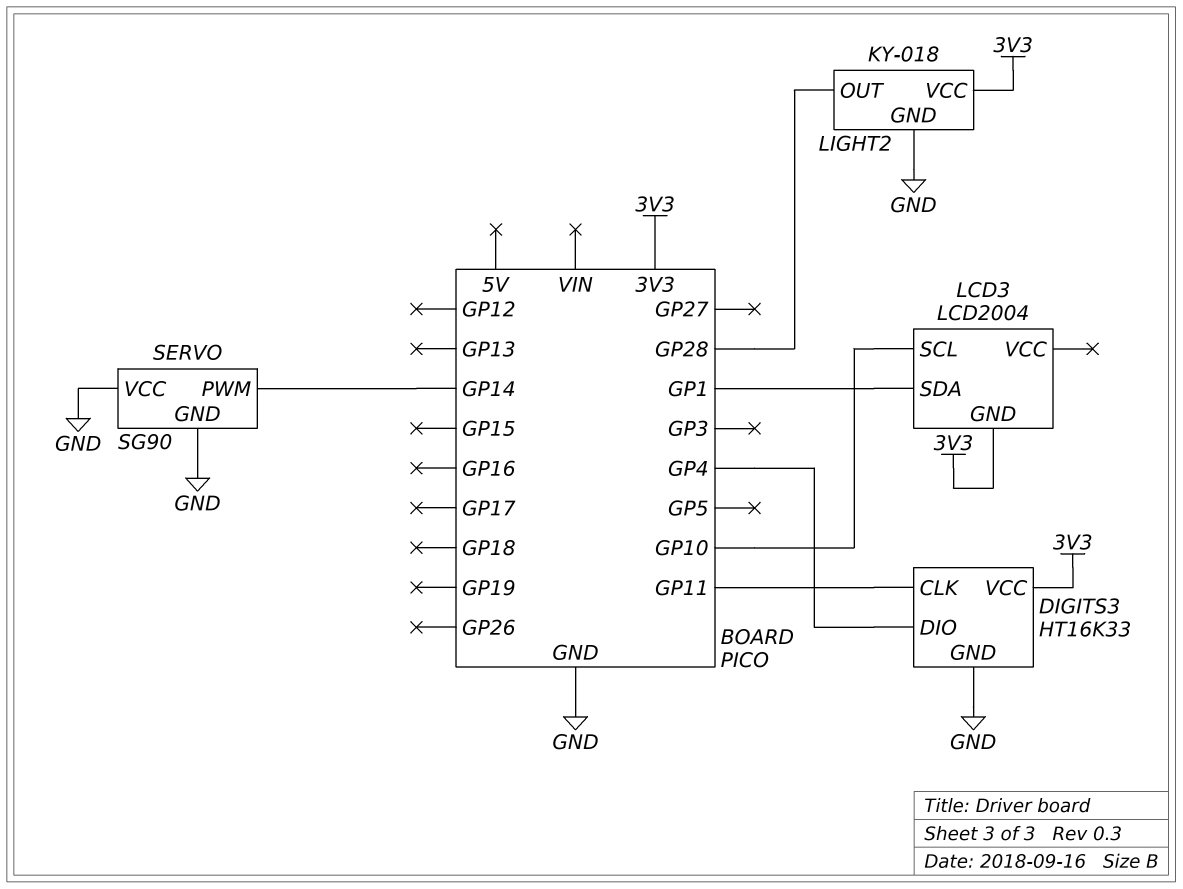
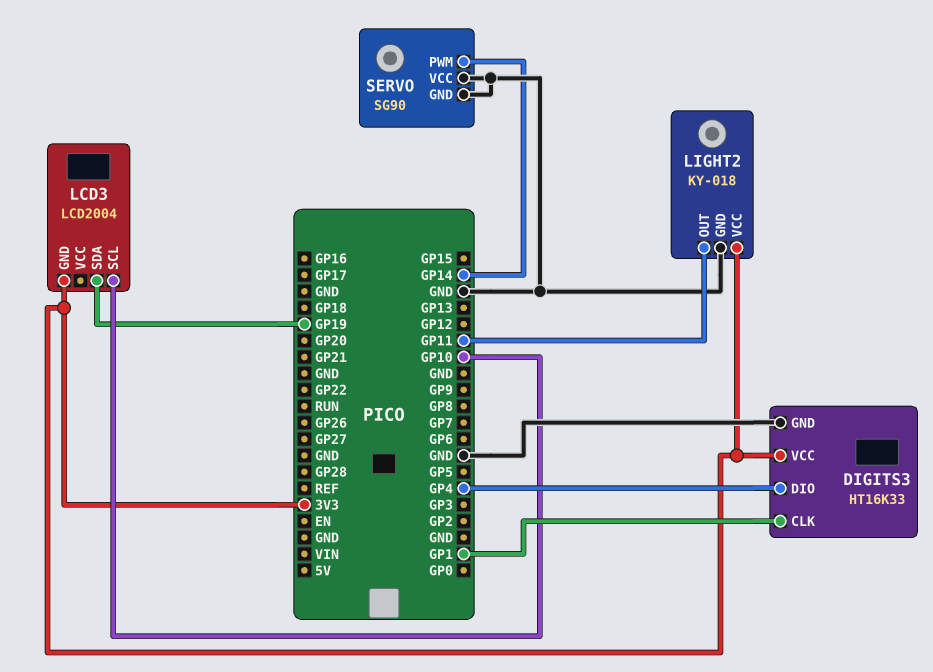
DIGITS3 pin CLK: GP11 -> GP1
LCD3 pin SDA: GP1 -> GP19
LIGHT2 pin OUT: GP28 -> GP11

